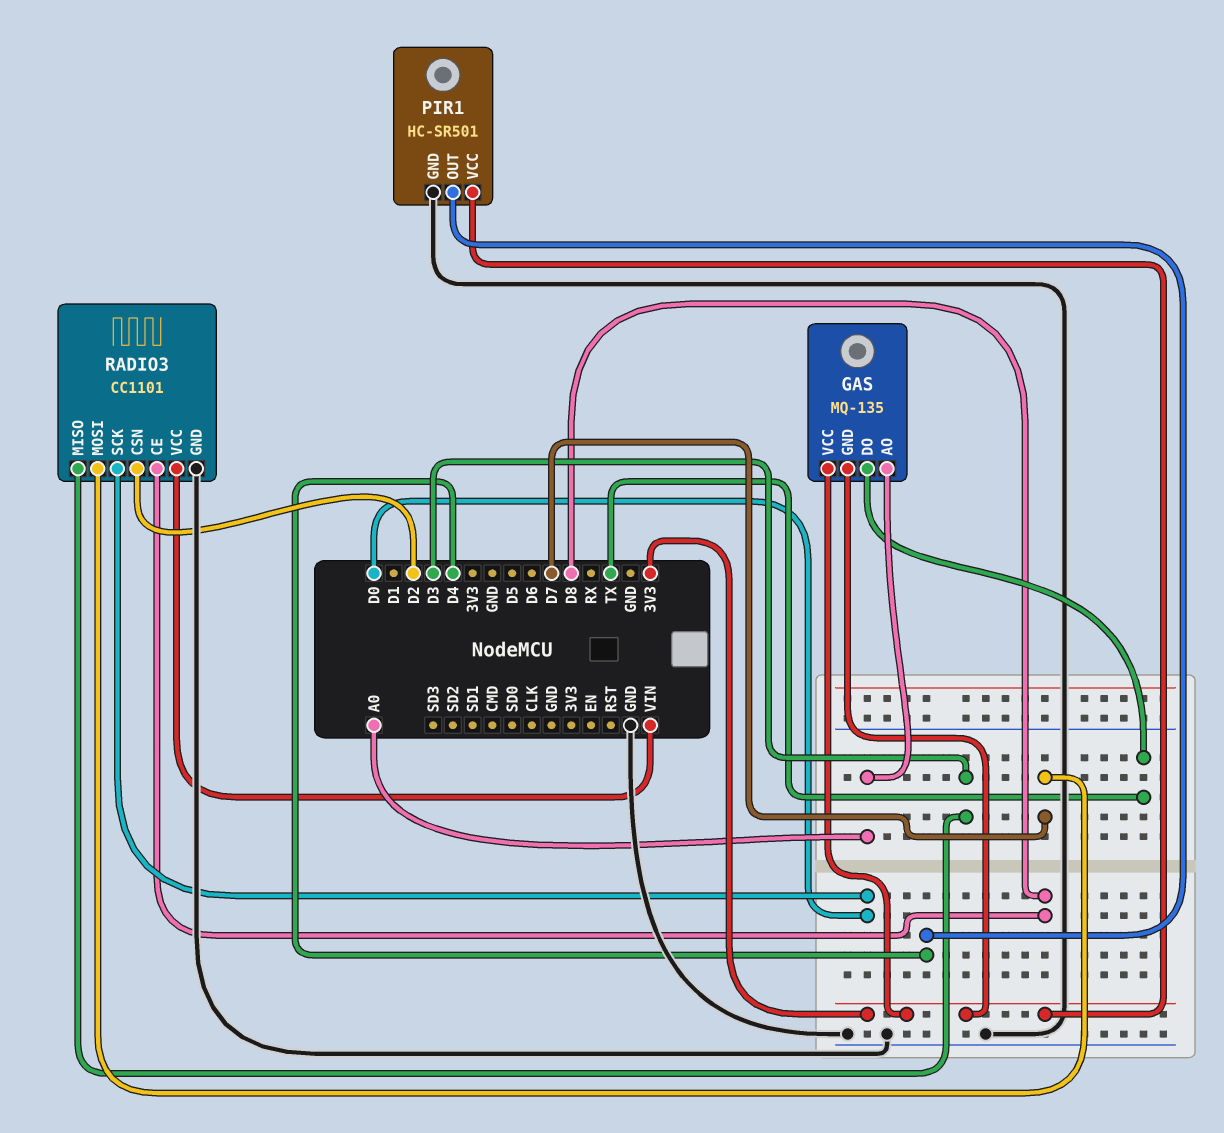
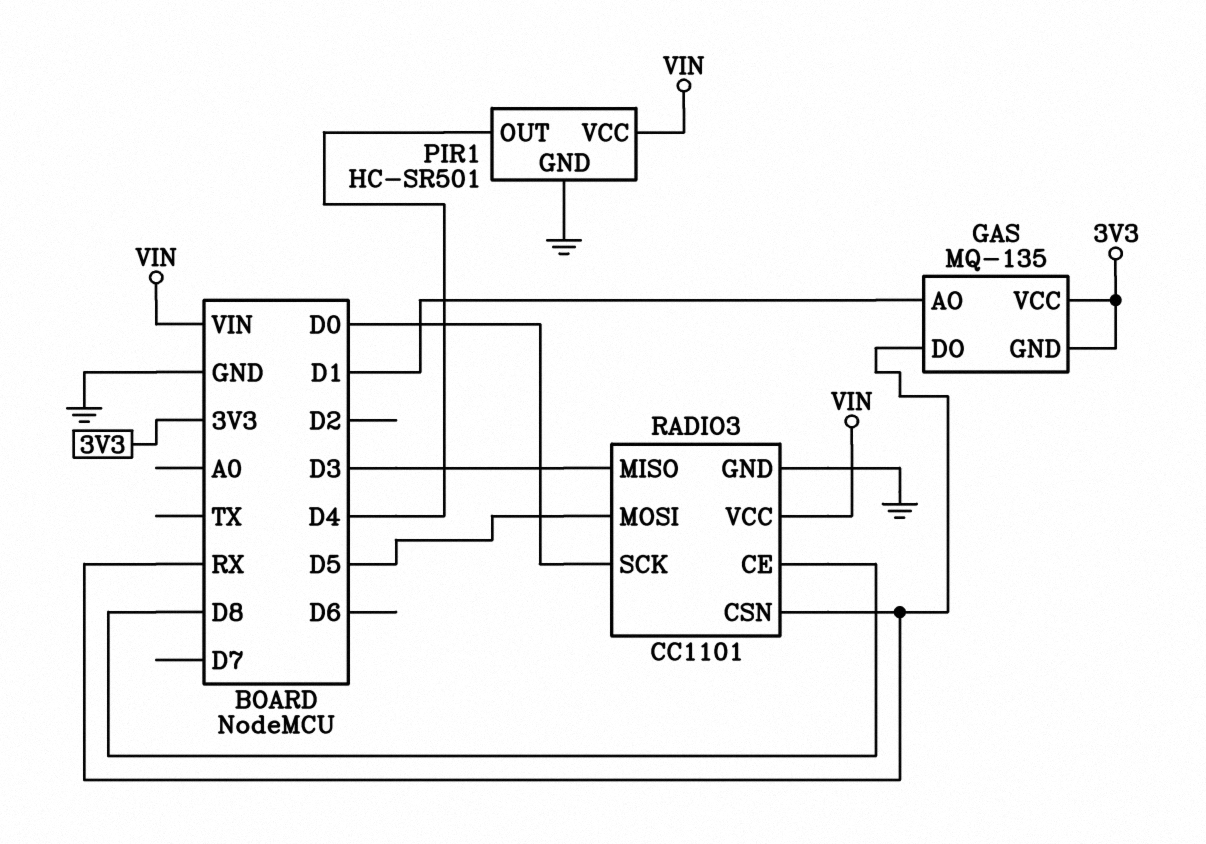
GAS pin AO: A0 -> D1
GAS pin DO: TX -> RX
PIR1 pin VCC: 3V3 -> VIN
RADIO3 pin CSN: D2 -> RX
RADIO3 pin MOSI: D7 -> D5

